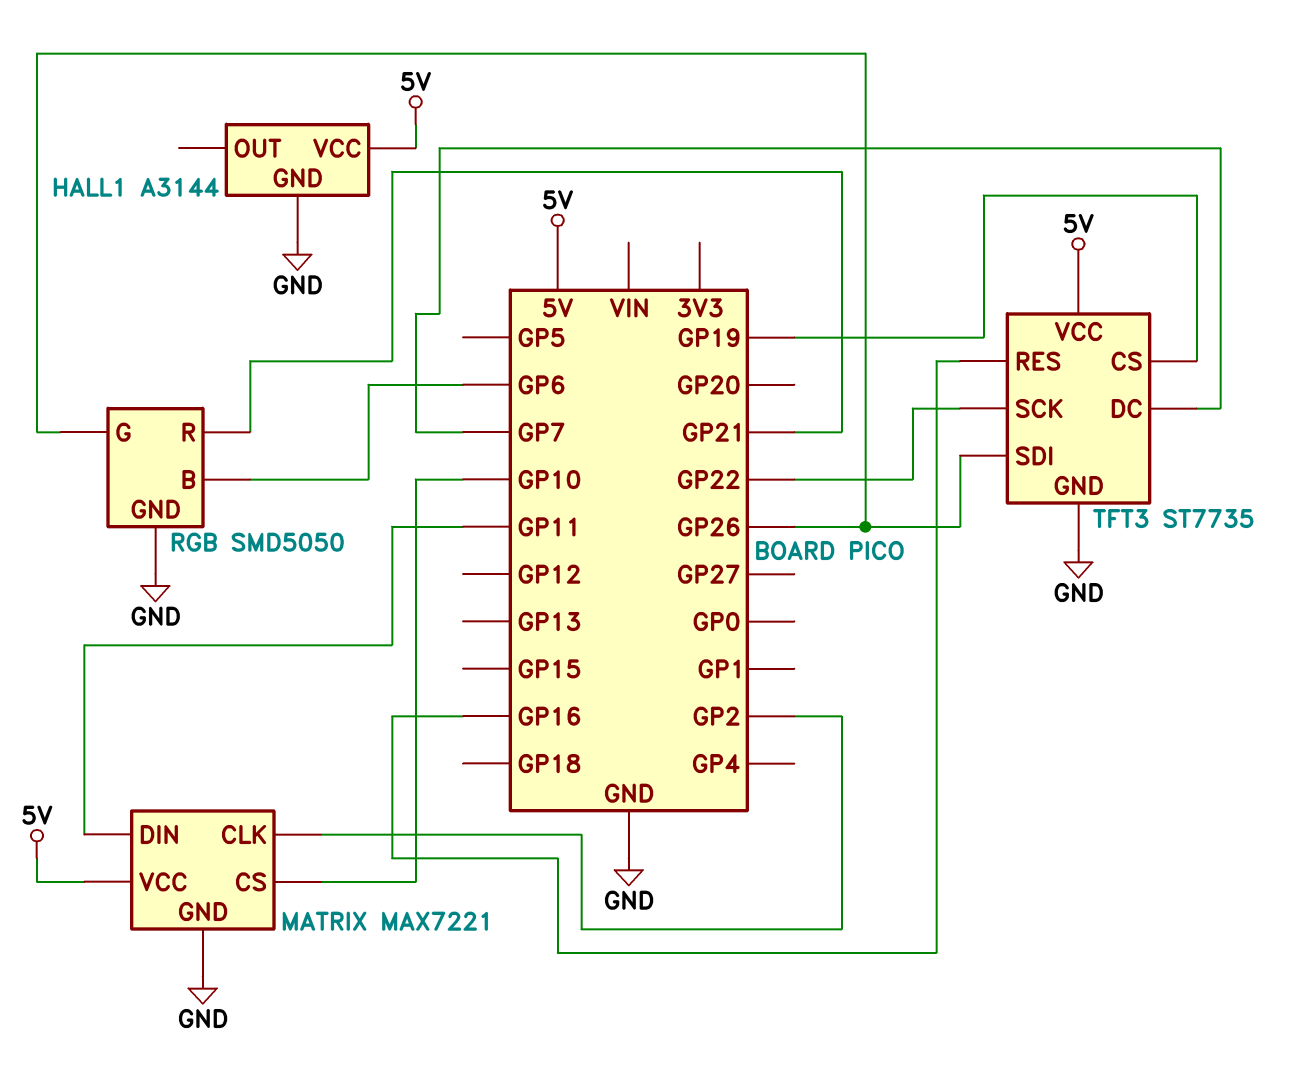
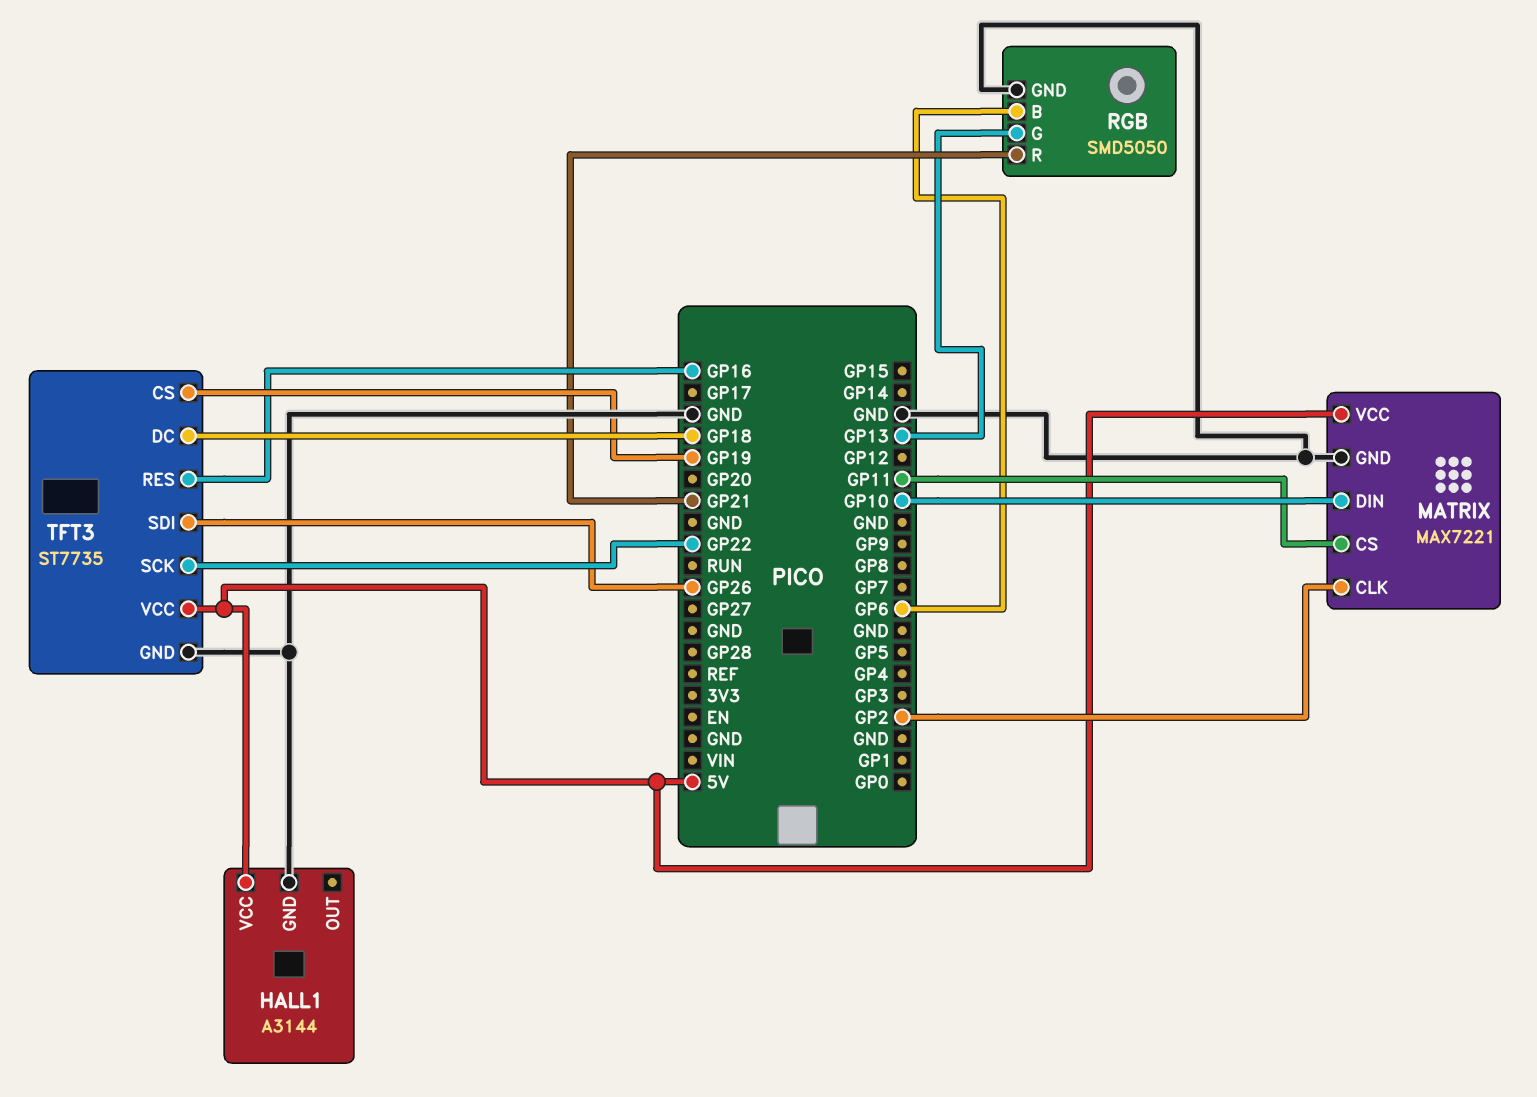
MATRIX pin CS: GP10 -> GP11
MATRIX pin DIN: GP11 -> GP10
RGB pin G: GP26 -> GP13
TFT3 pin DC: GP7 -> GP18

